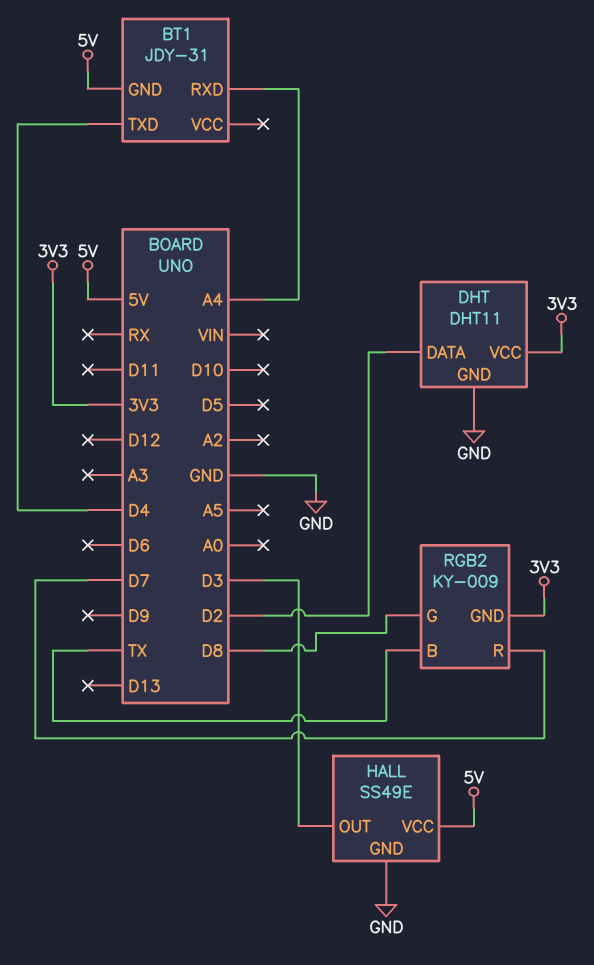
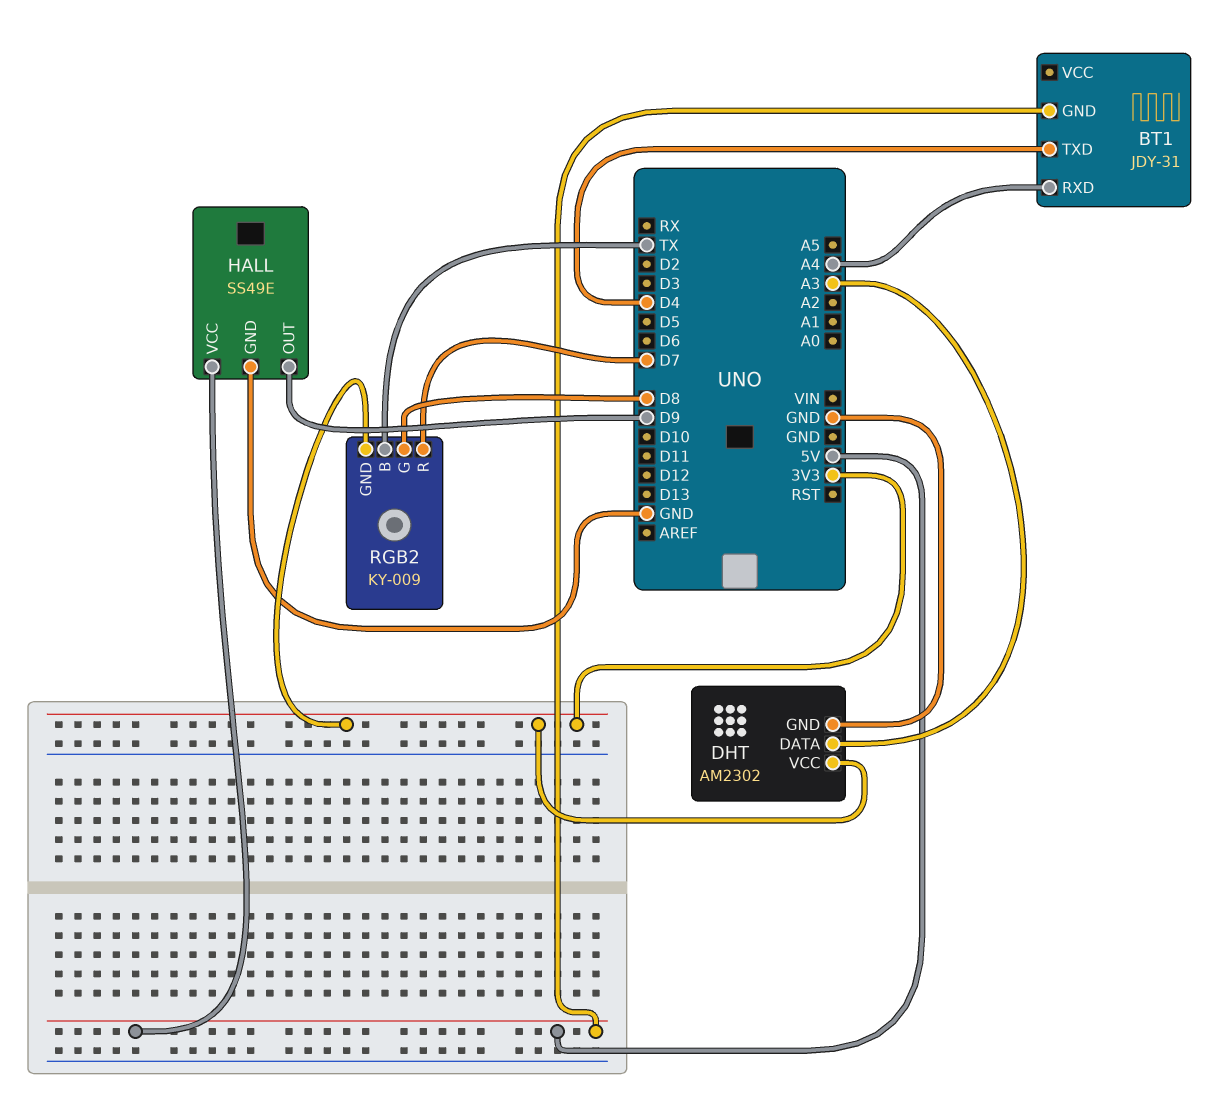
DHT: DHT11 -> AM2302
DHT pin DATA: D2 -> A3
HALL pin OUT: D3 -> D9

